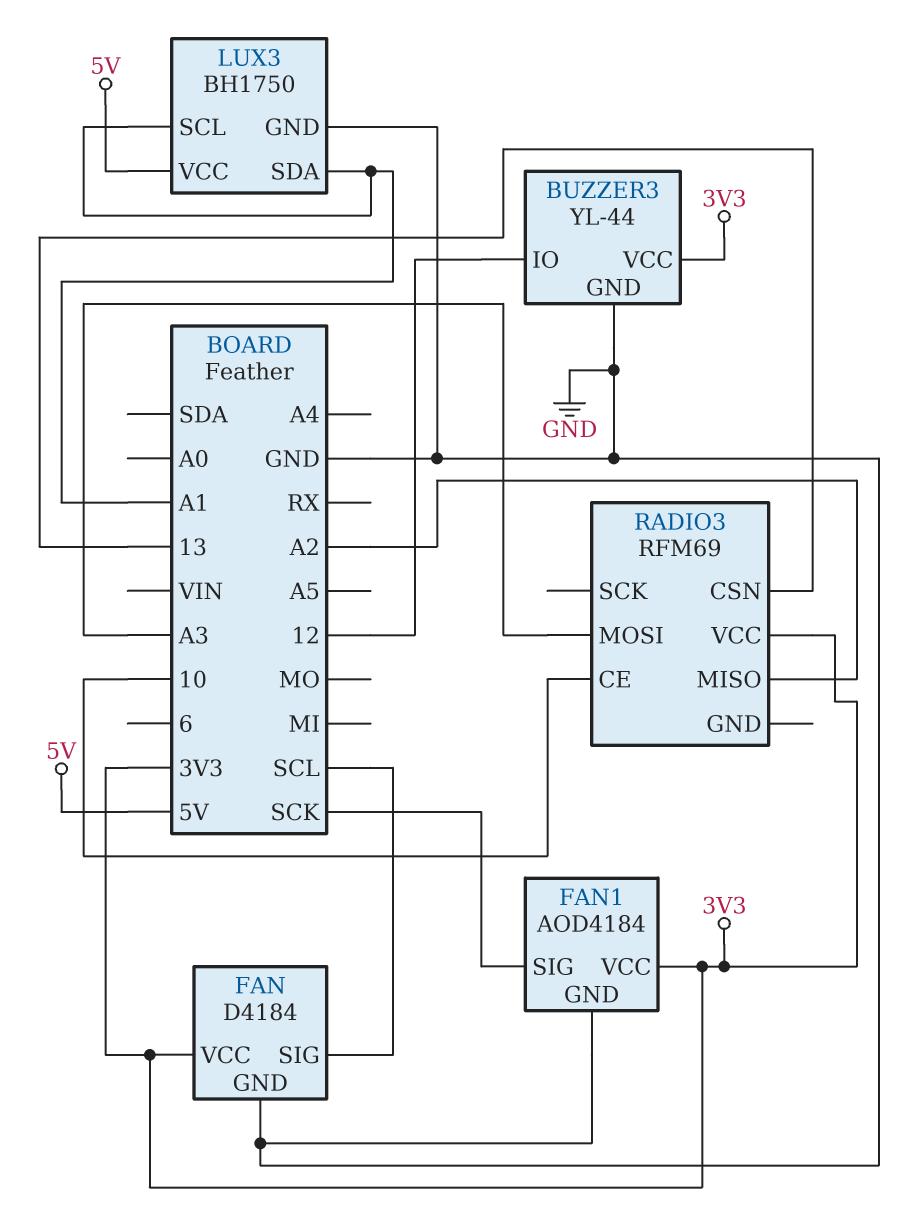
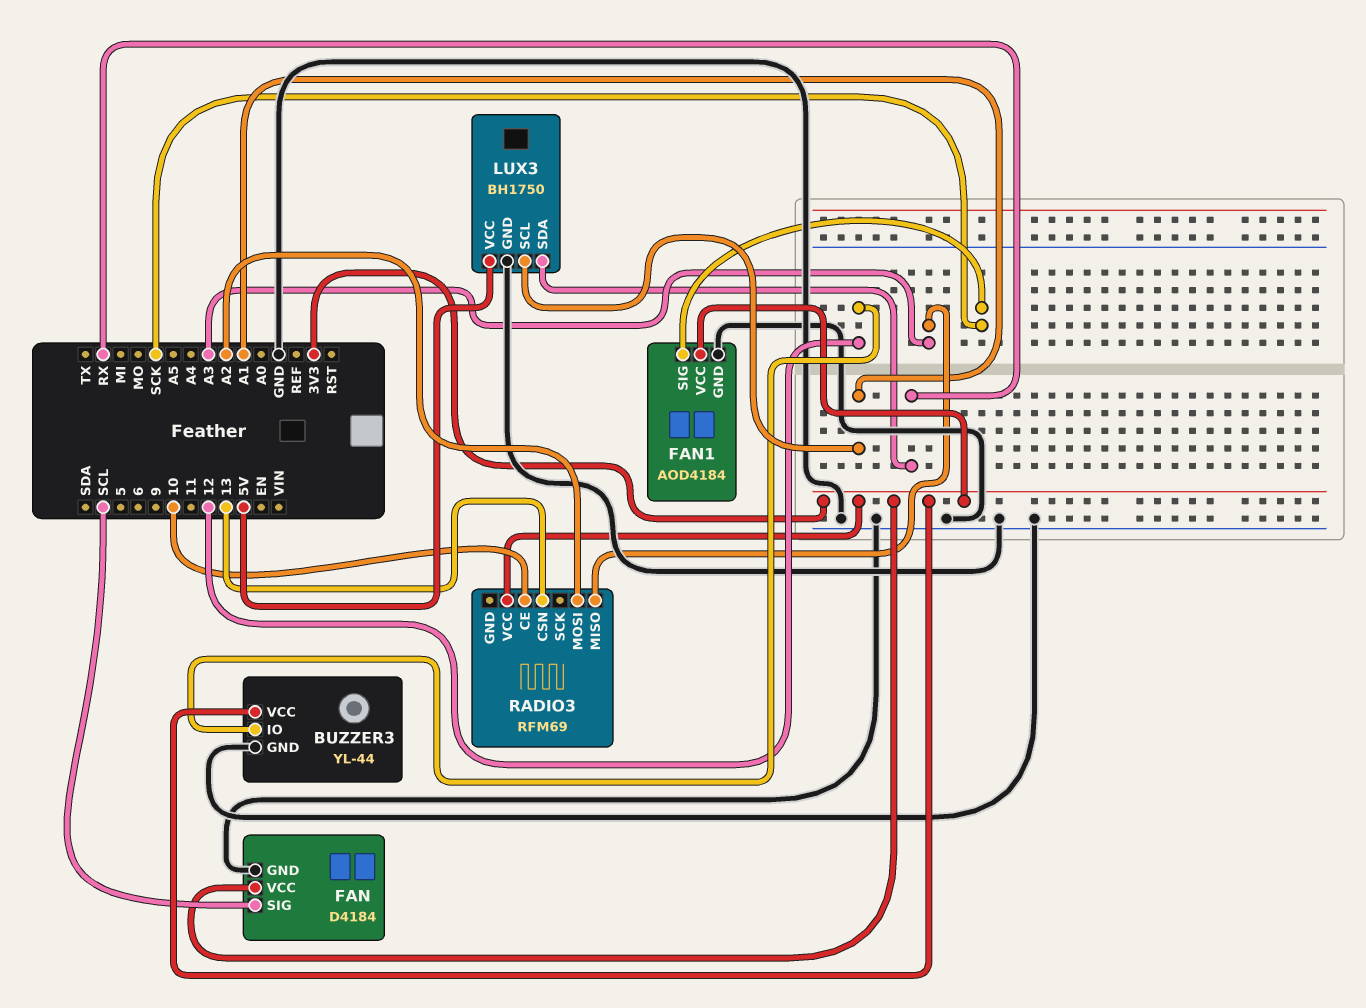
LUX3 pin SDA: A1 -> RX
RADIO3 pin MISO: A2 -> A3
RADIO3 pin MOSI: A3 -> A2

